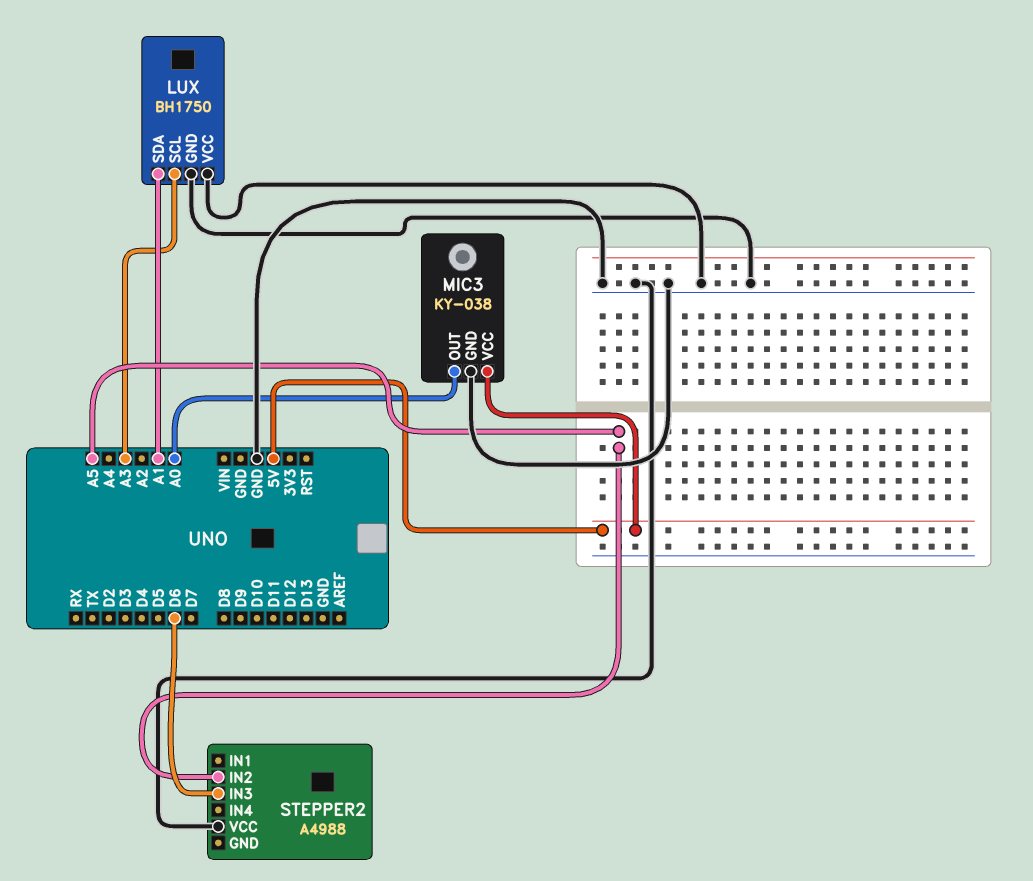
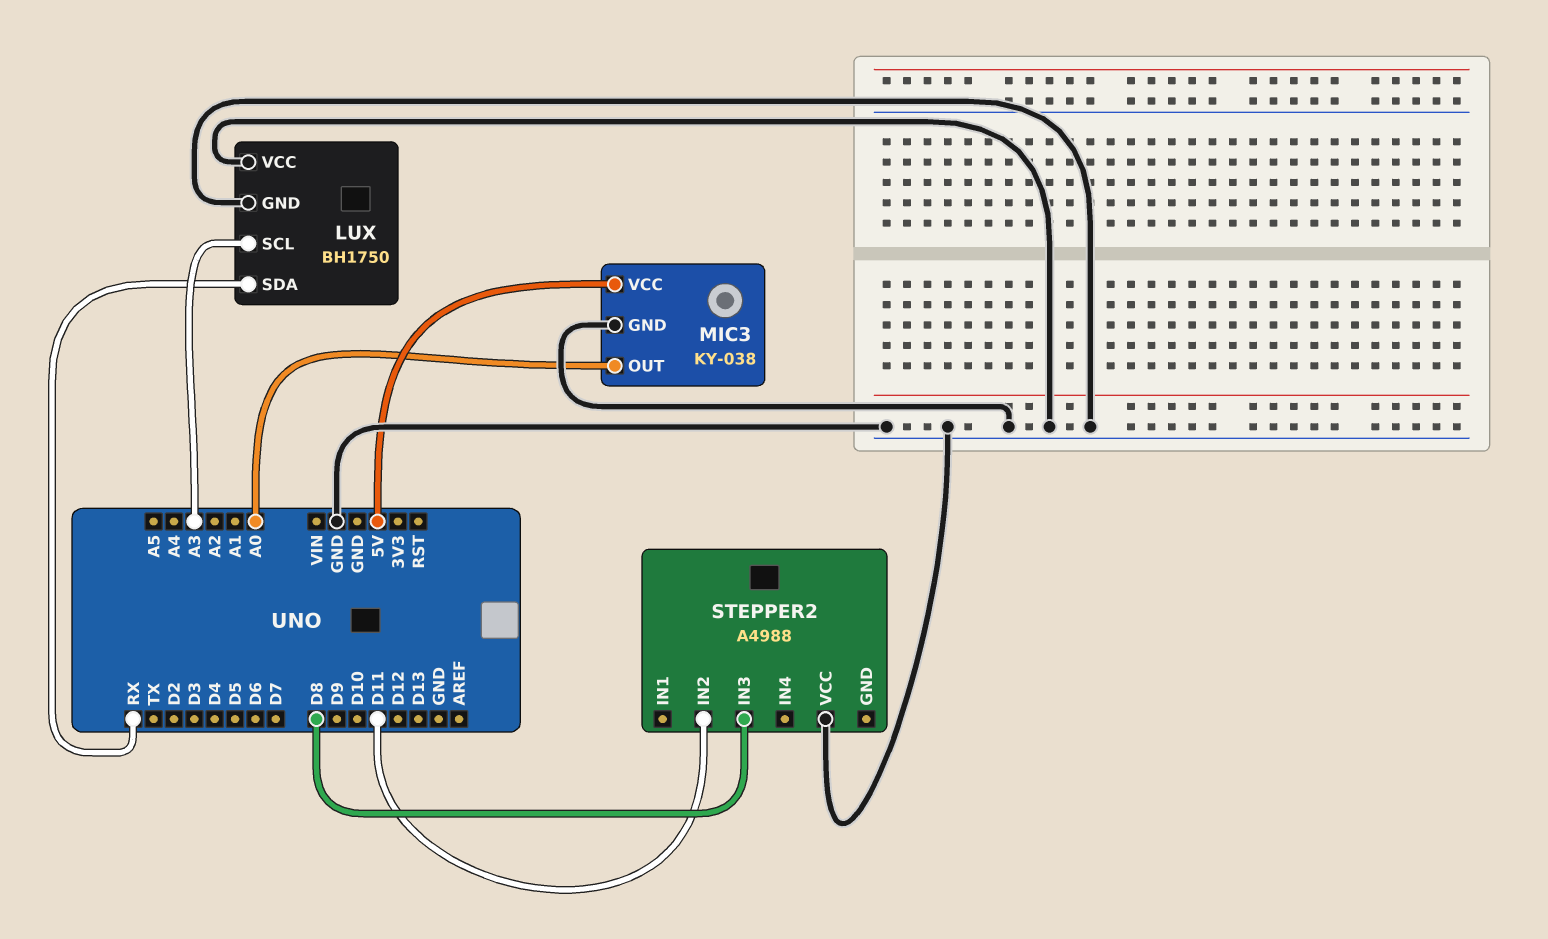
LUX pin SDA: A1 -> RX
STEPPER2 pin IN2: A5 -> D11
STEPPER2 pin IN3: D6 -> D8

